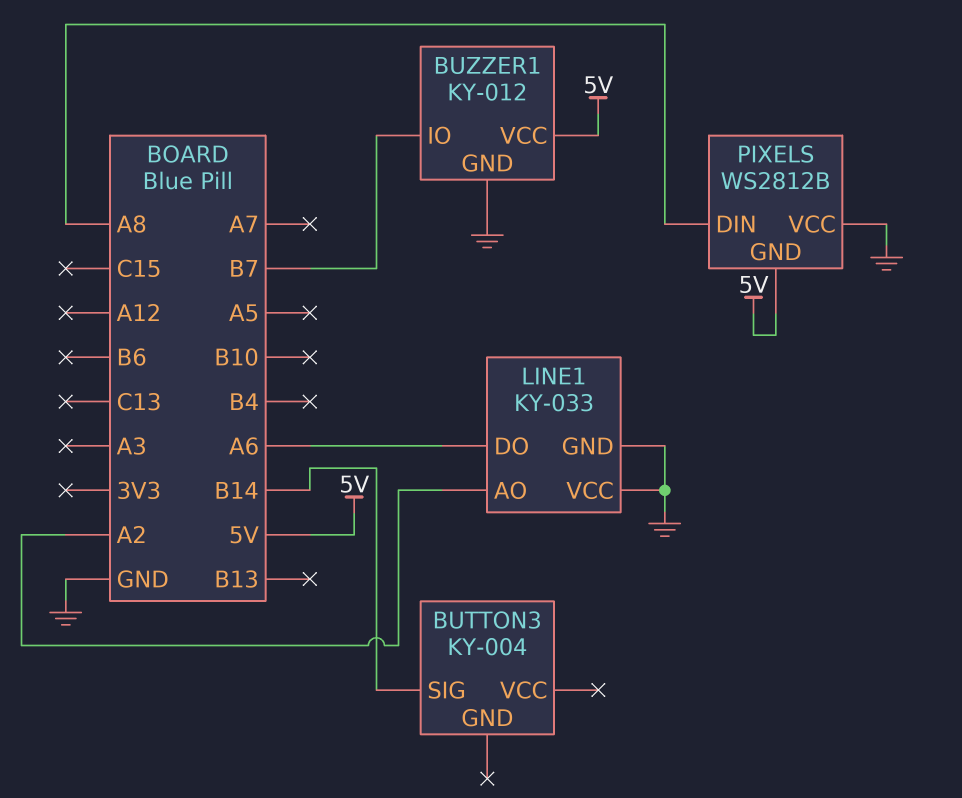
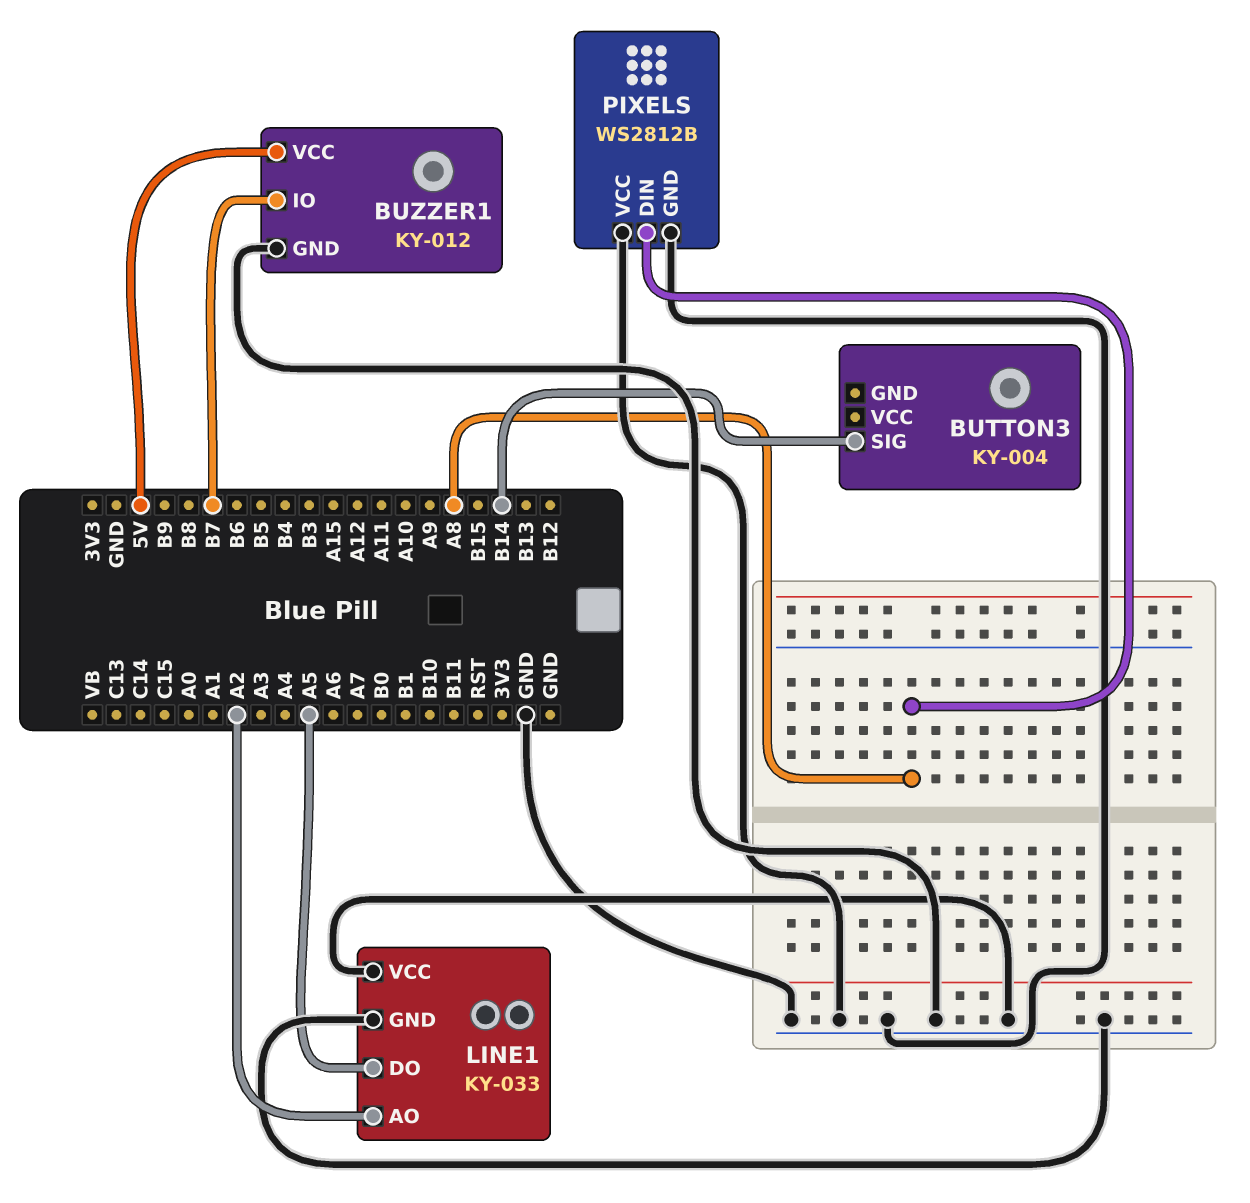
LINE1 pin DO: A6 -> A5
PIXELS pin GND: 5V -> GND

